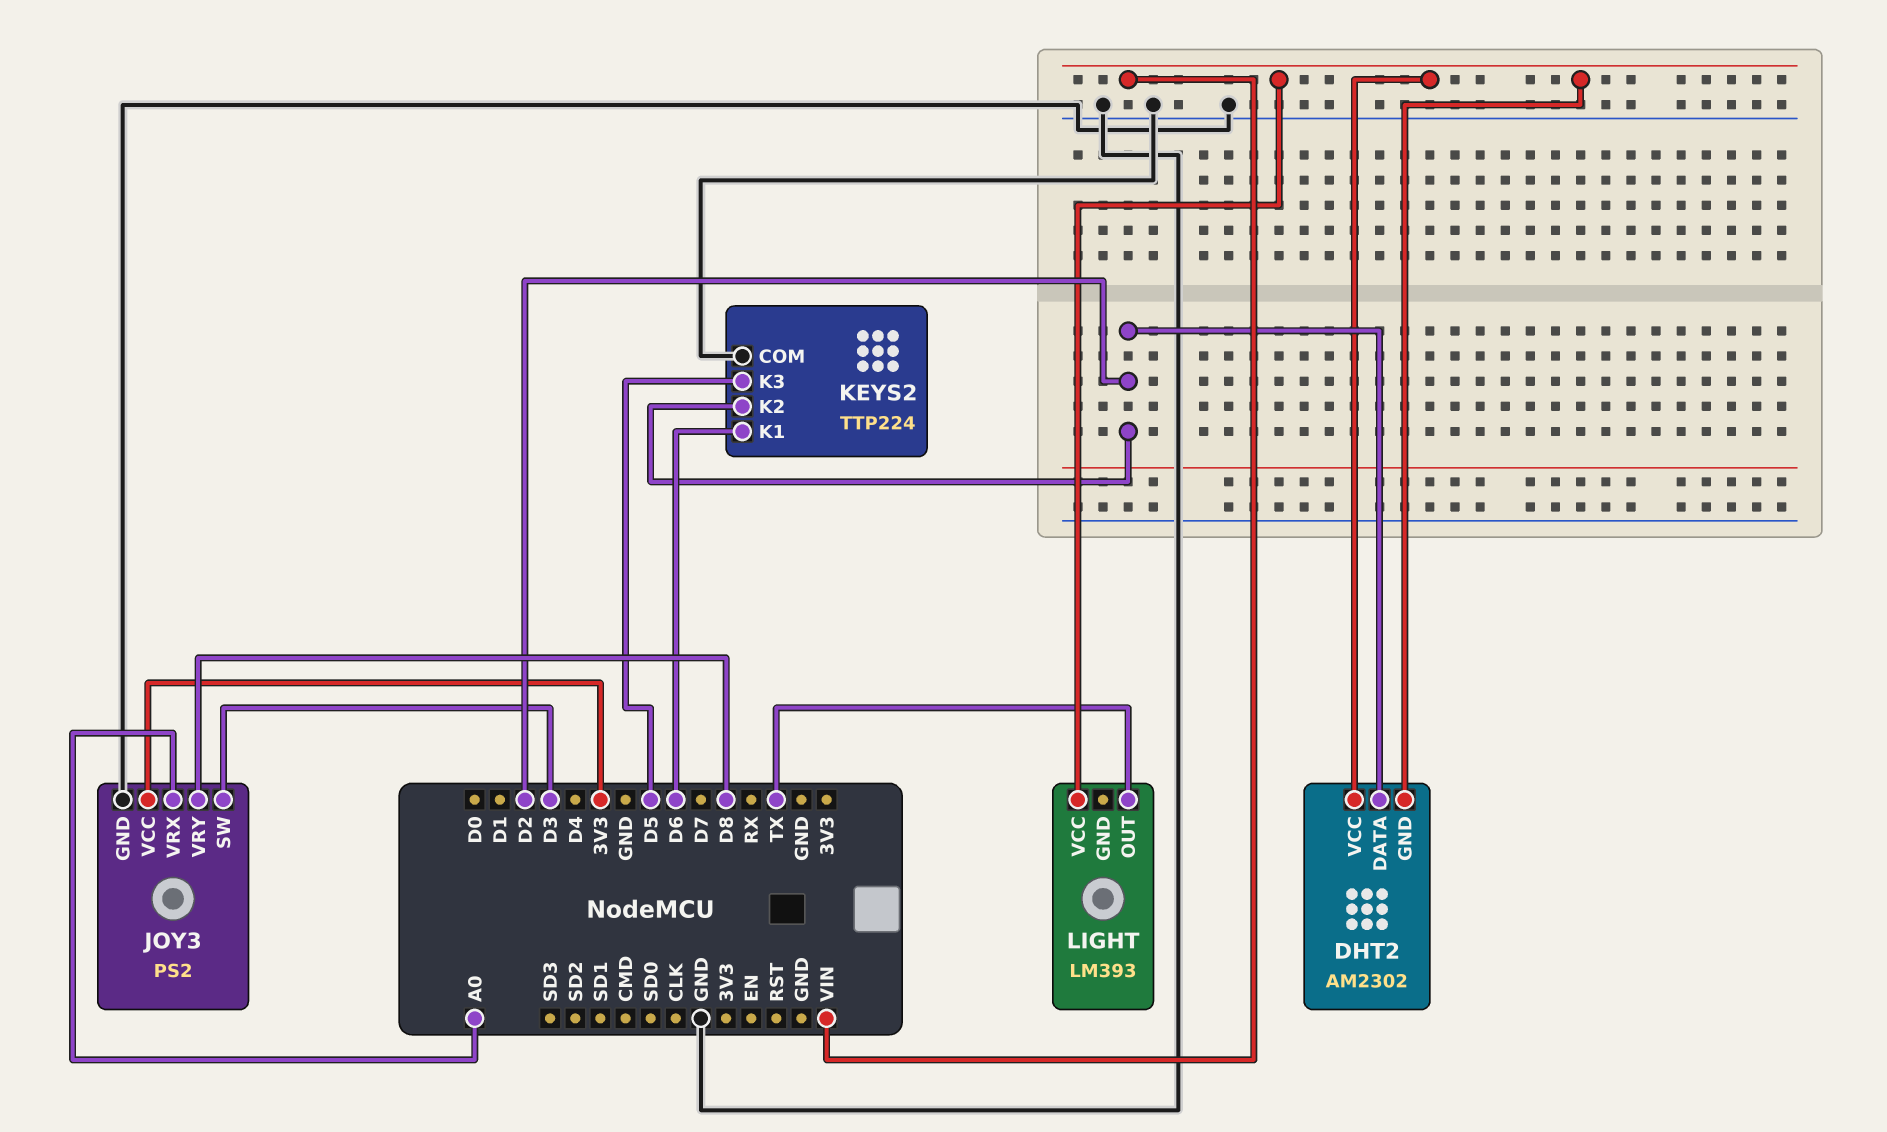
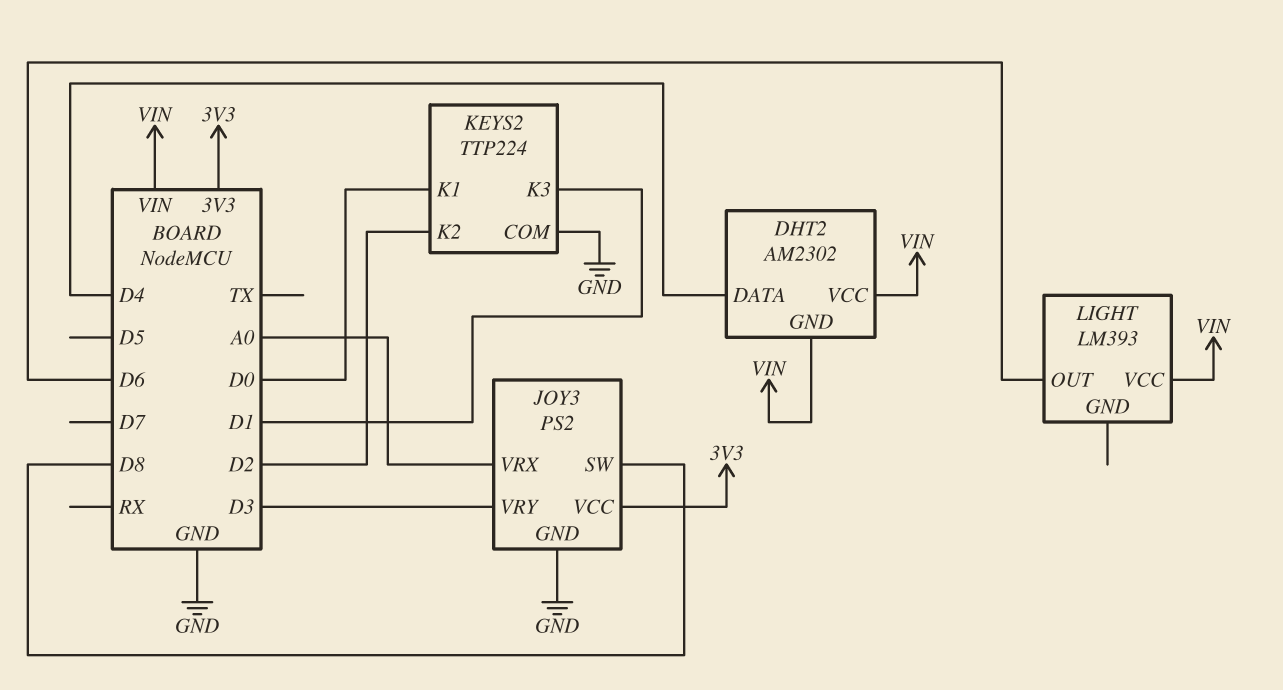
DHT2 pin DATA: D2 -> D4
JOY3 pin SW: D3 -> D8
JOY3 pin VRY: D8 -> D3
KEYS2 pin K1: D6 -> D0
KEYS2 pin K3: D5 -> D1
LIGHT pin OUT: TX -> D6

